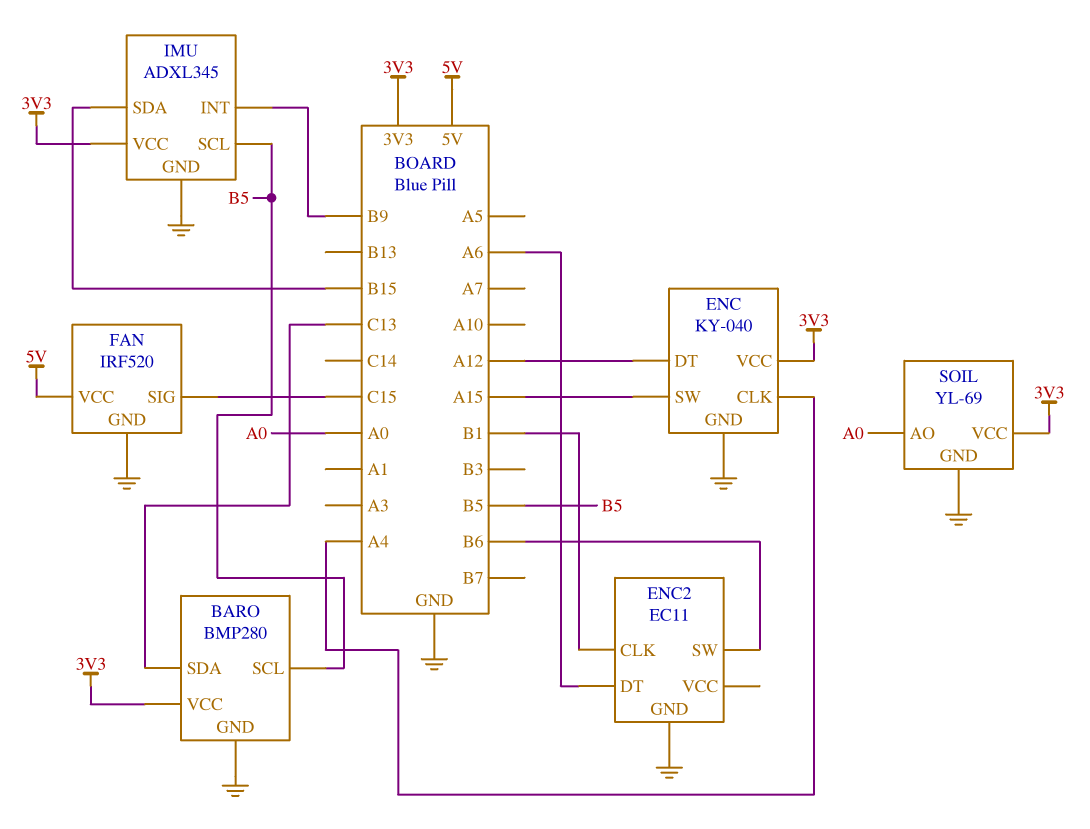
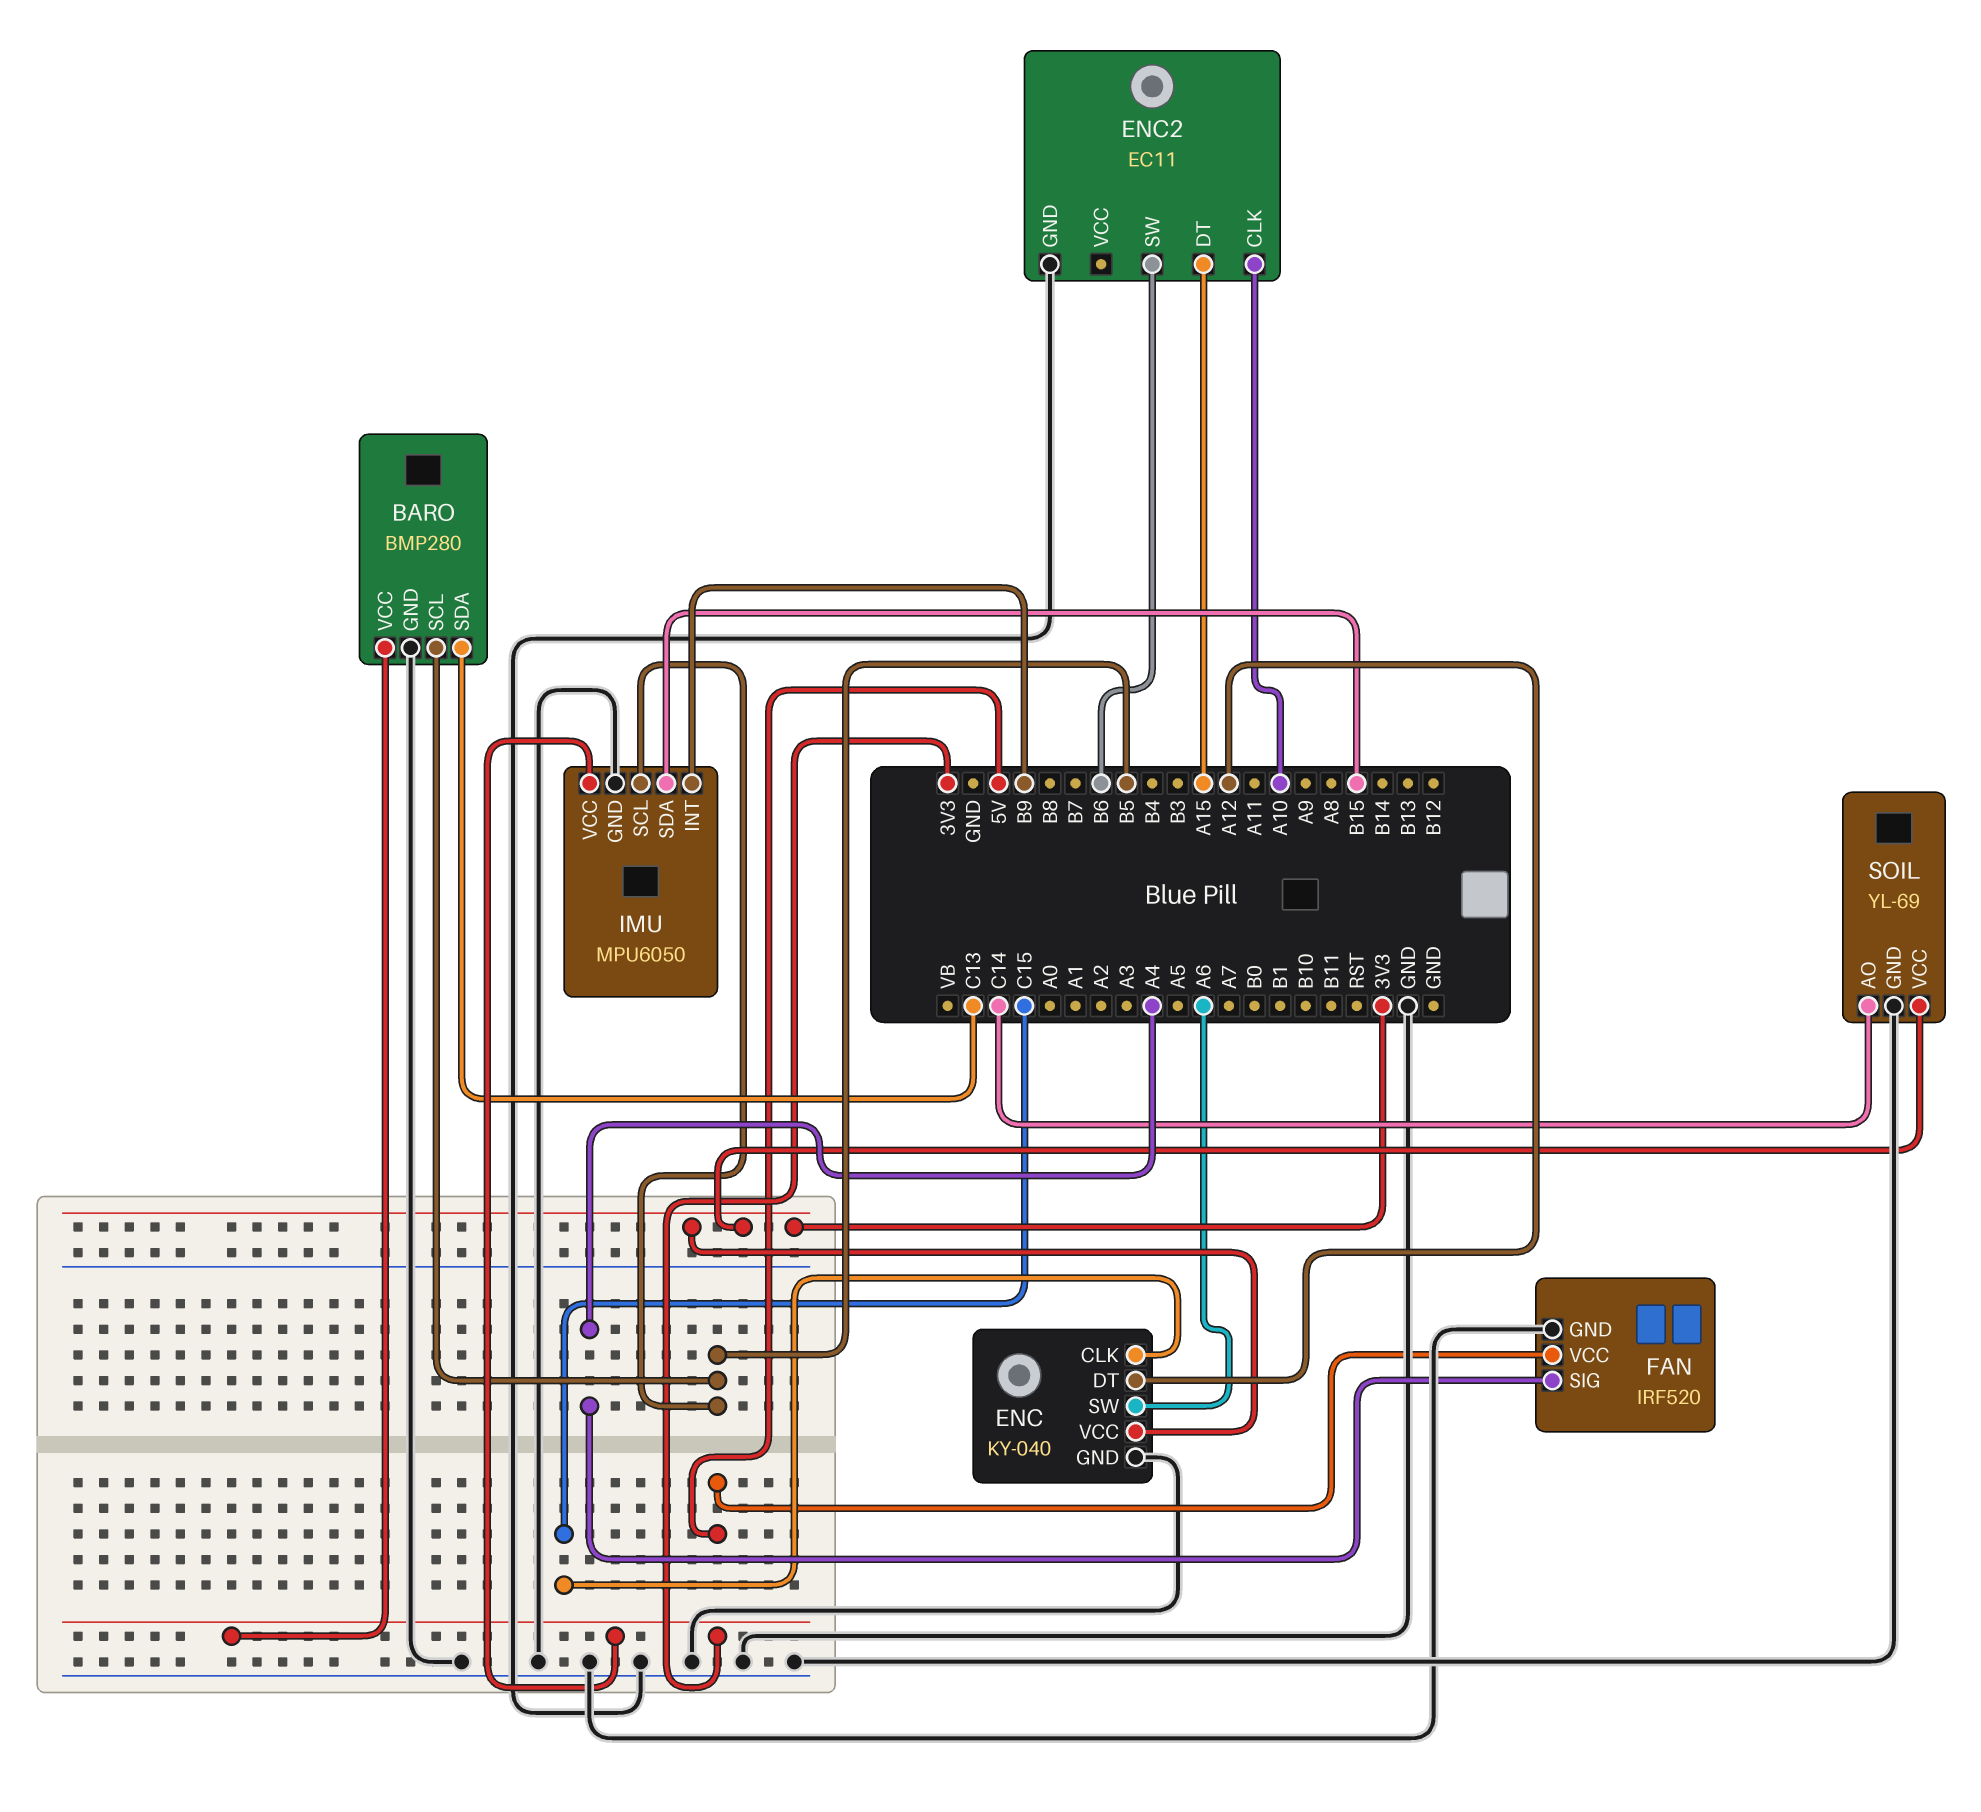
ENC pin CLK: A4 -> C15
ENC pin SW: A15 -> A6
ENC2 pin CLK: B1 -> A10
ENC2 pin DT: A6 -> A15
FAN pin SIG: C15 -> A4
IMU: ADXL345 -> MPU6050
SOIL pin AO: A0 -> C14

